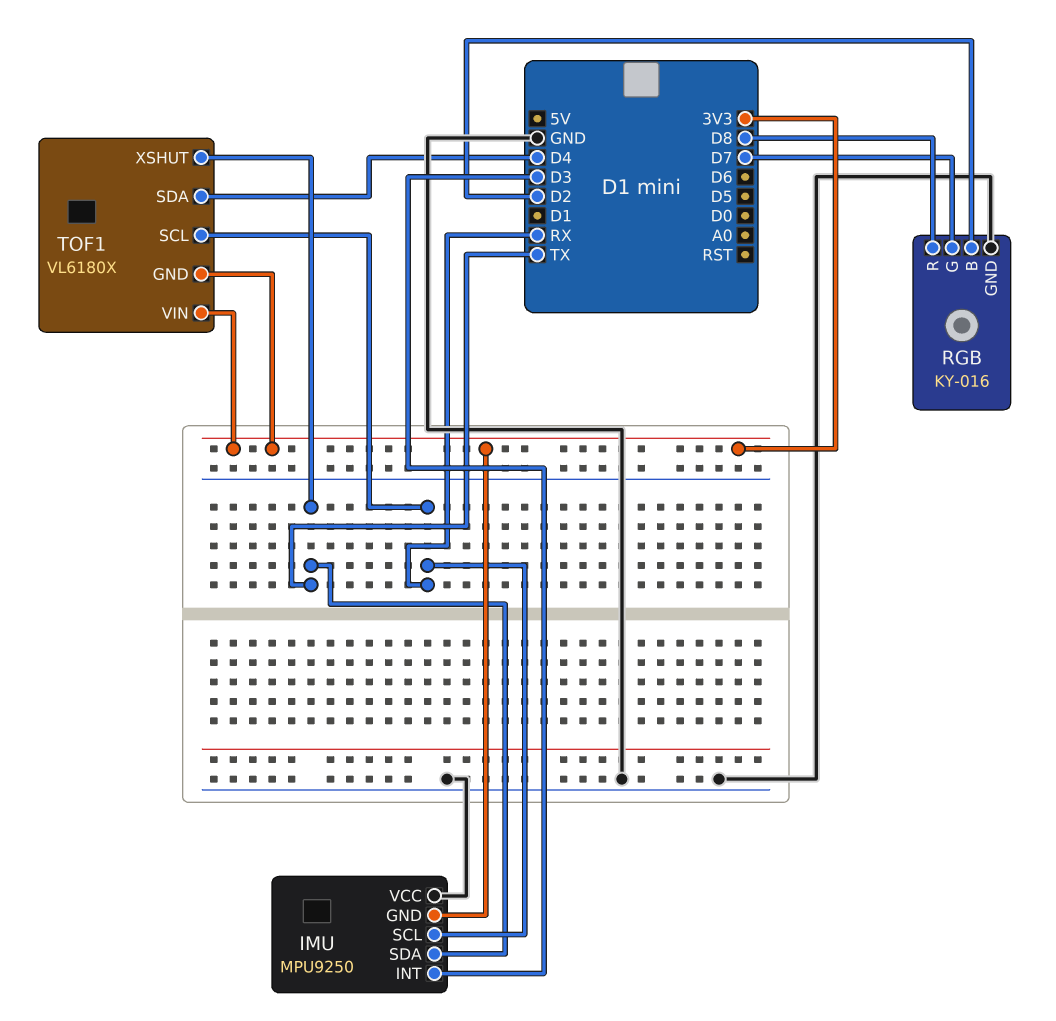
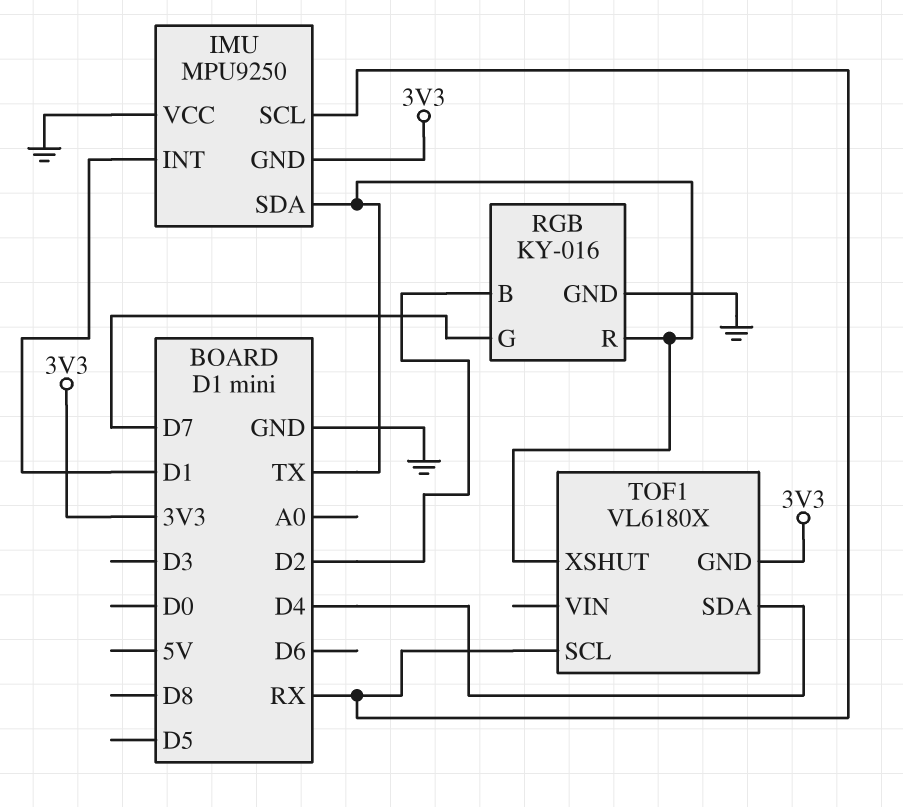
IMU pin INT: D3 -> D1
RGB pin R: D8 -> TX
TOF1 pin VIN: 3V3 -> none

